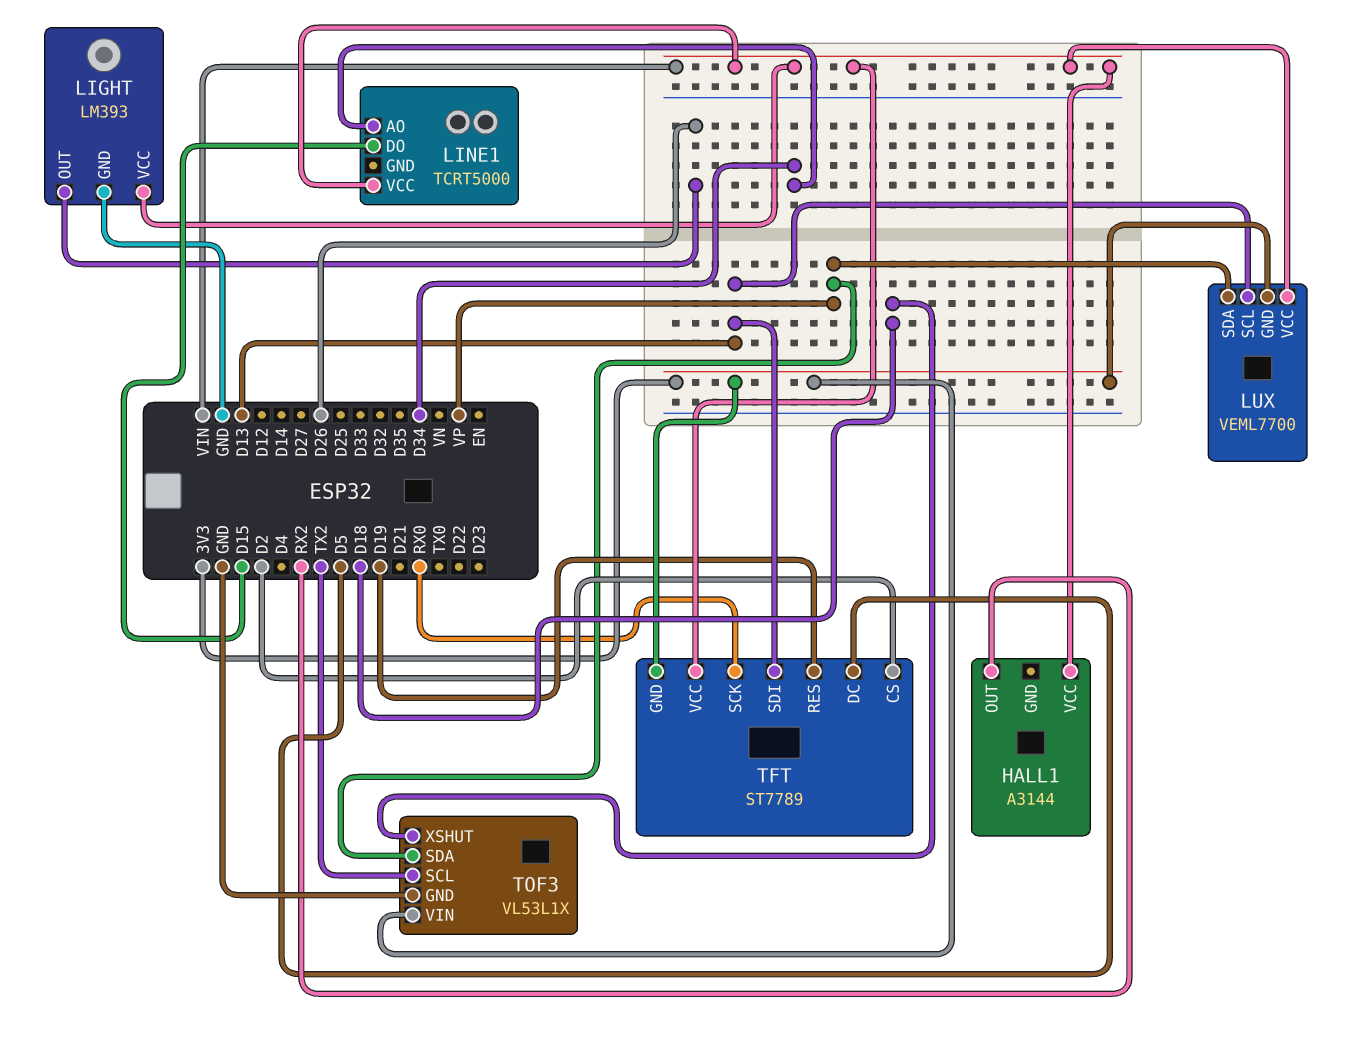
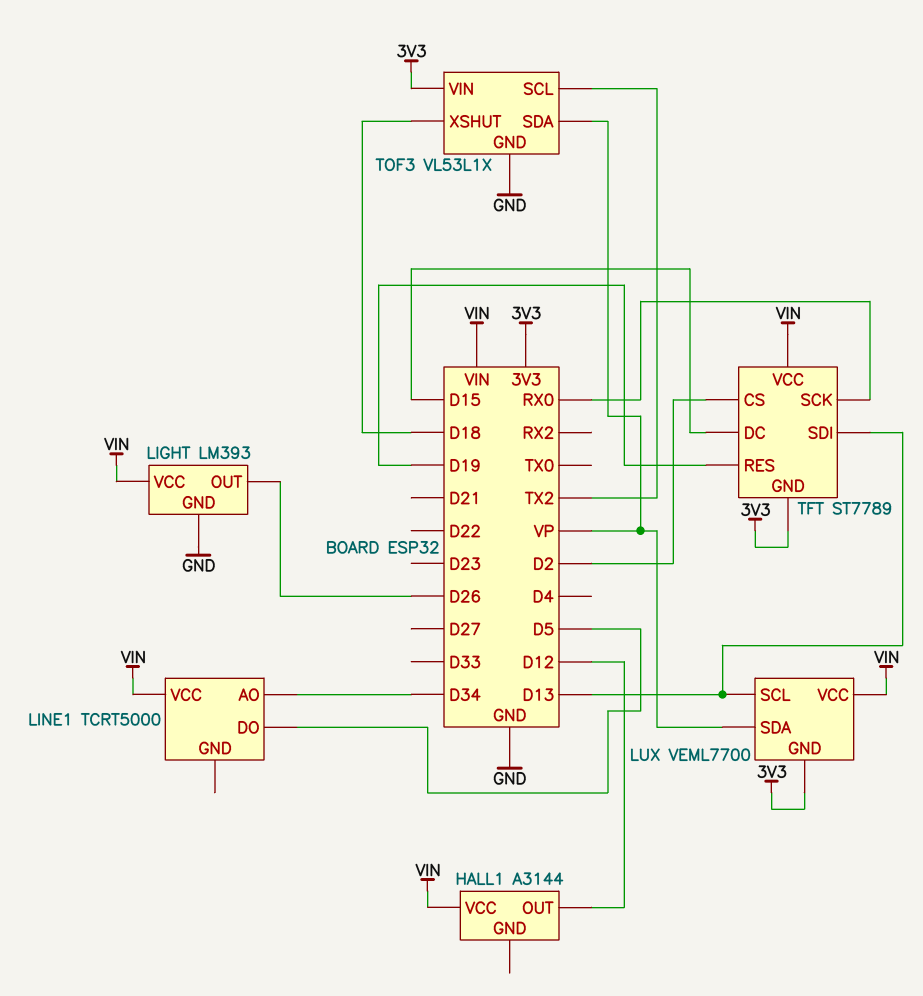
HALL1 pin OUT: RX2 -> D12
LINE1 pin DO: D15 -> D5
TFT pin DC: D5 -> D15

